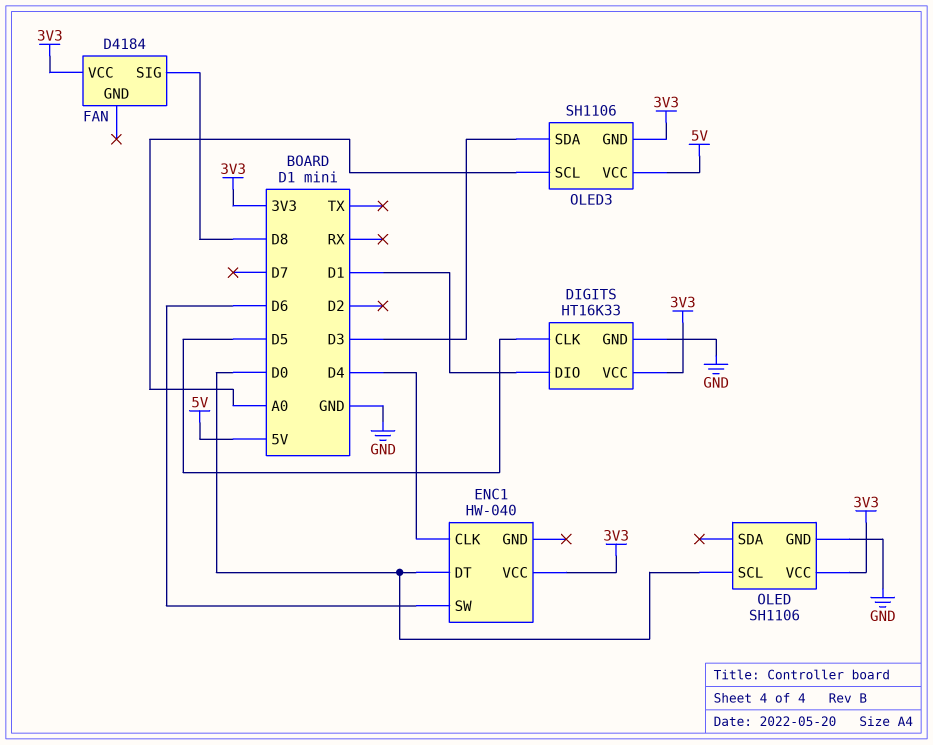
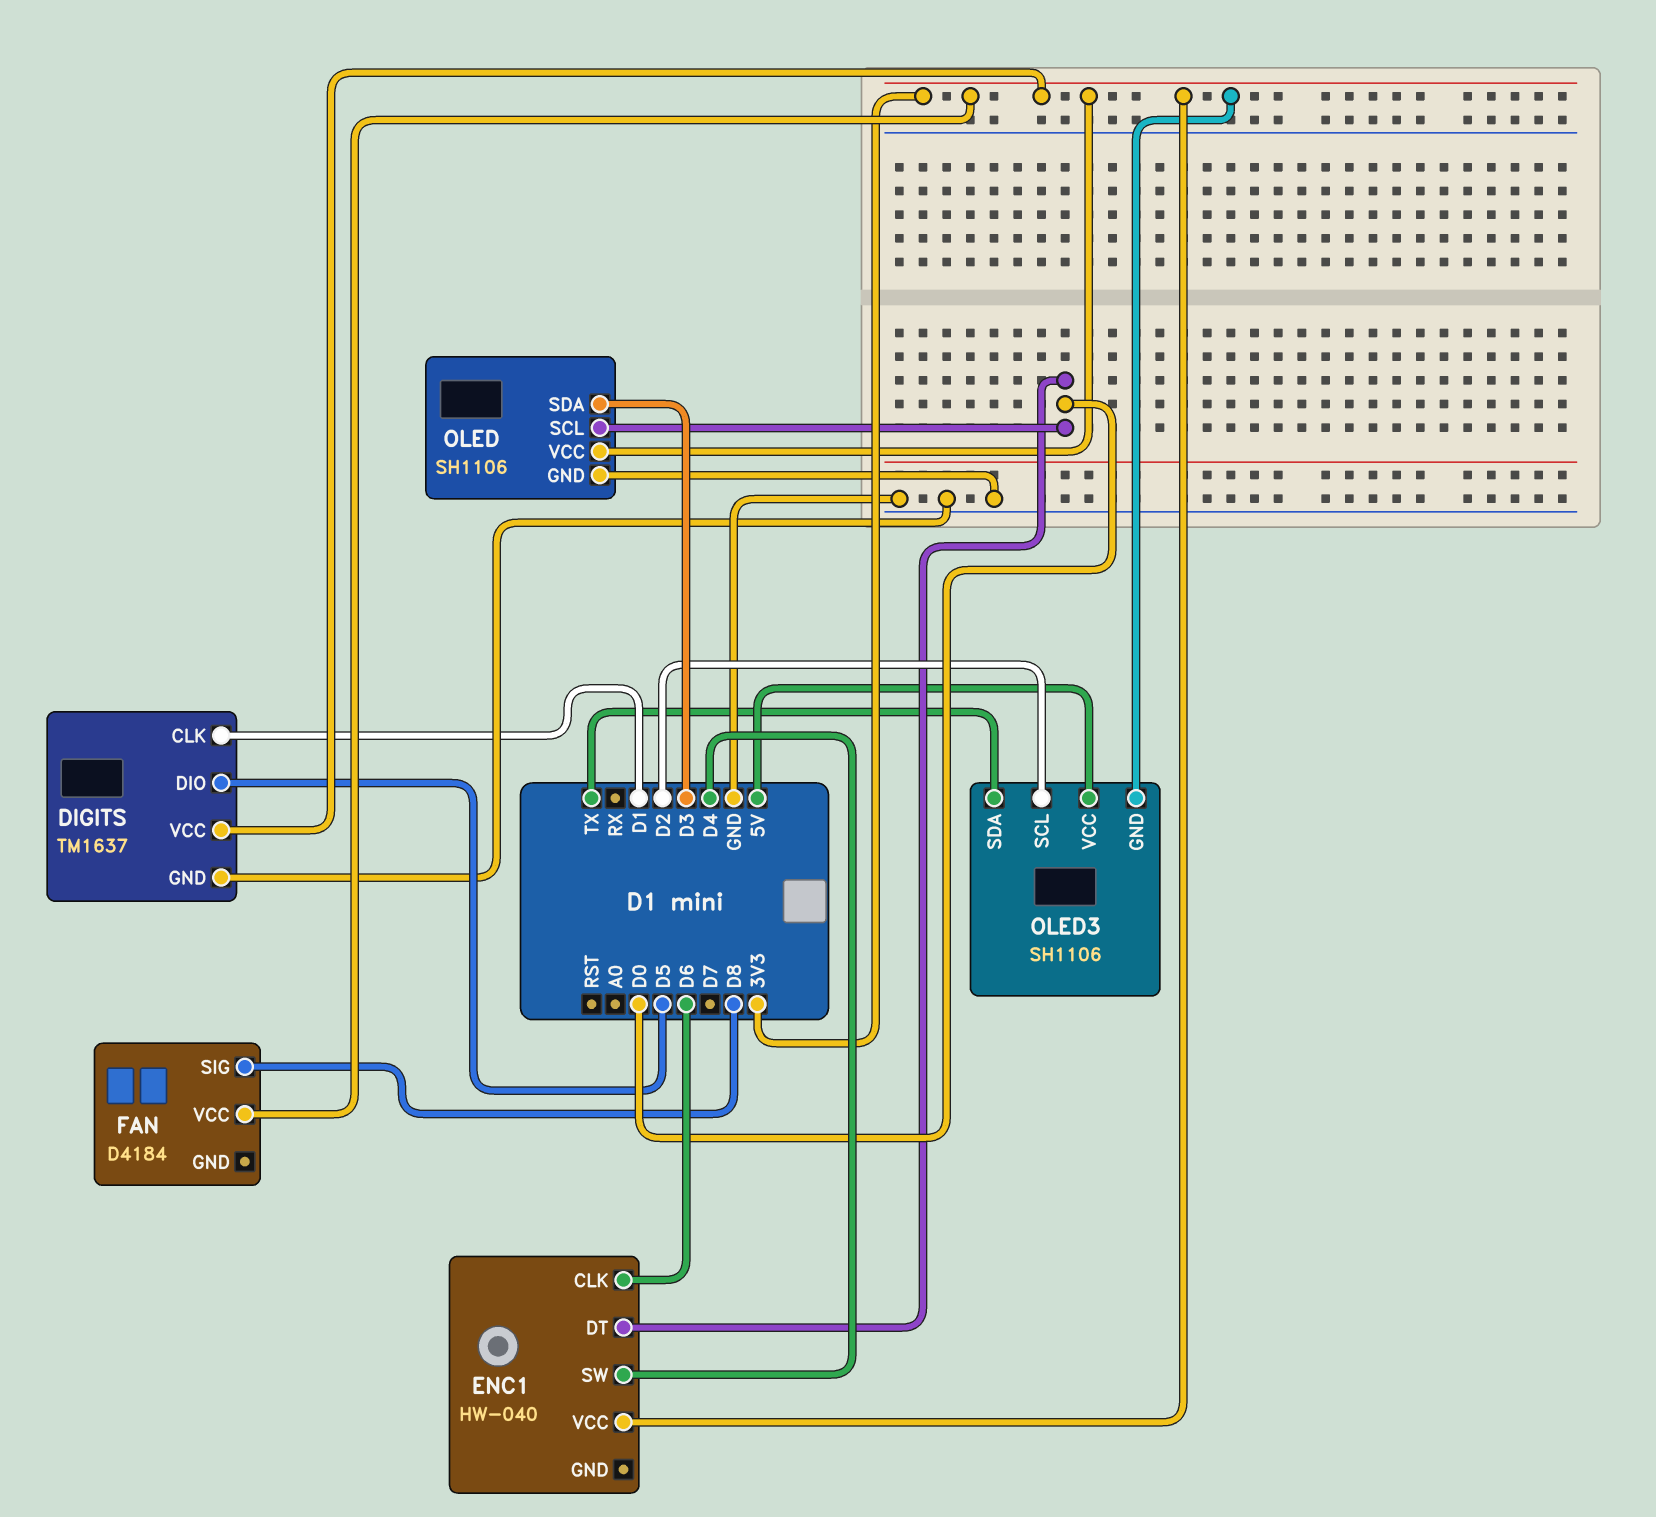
DIGITS: HT16K33 -> TM1637
DIGITS pin CLK: D5 -> D1
DIGITS pin DIO: D1 -> D5
ENC1 pin CLK: D4 -> D6
ENC1 pin SW: D6 -> D4
OLED pin SDA: none -> D3
OLED3 pin SCL: A0 -> D2
OLED3 pin SDA: D3 -> TX

